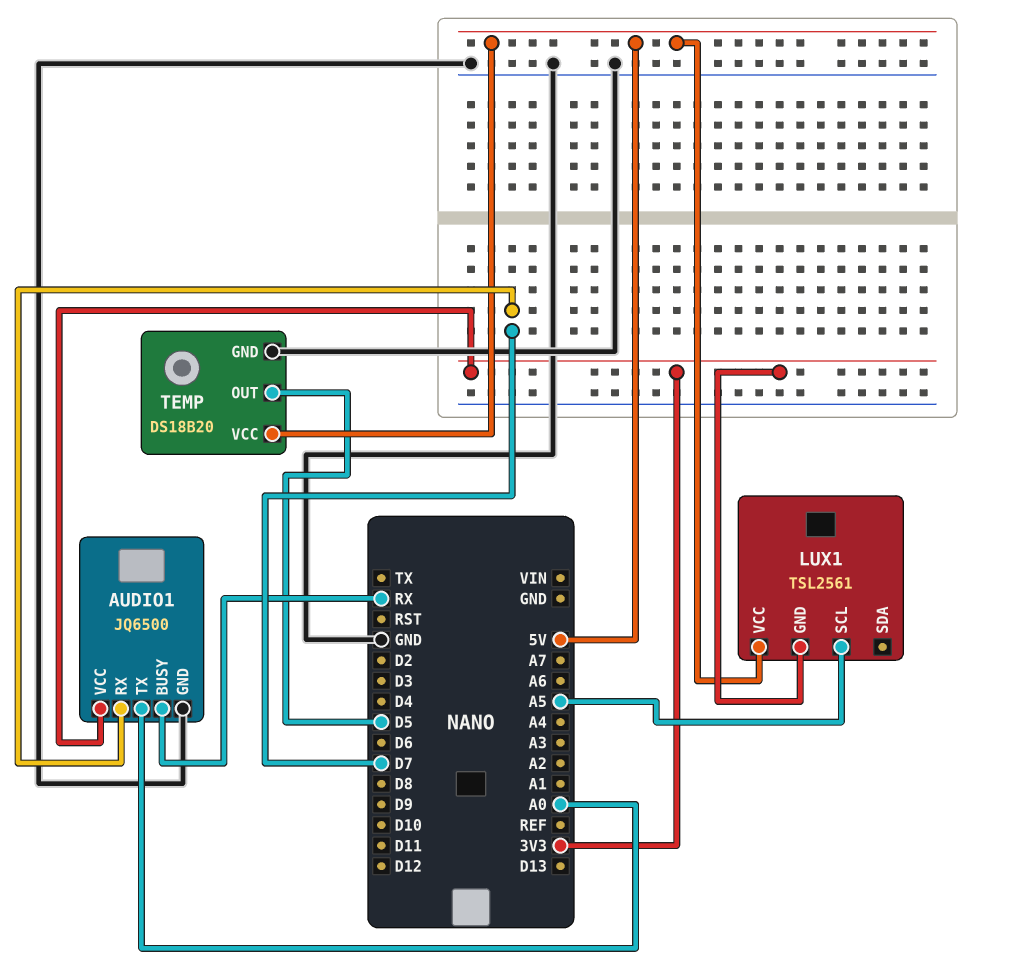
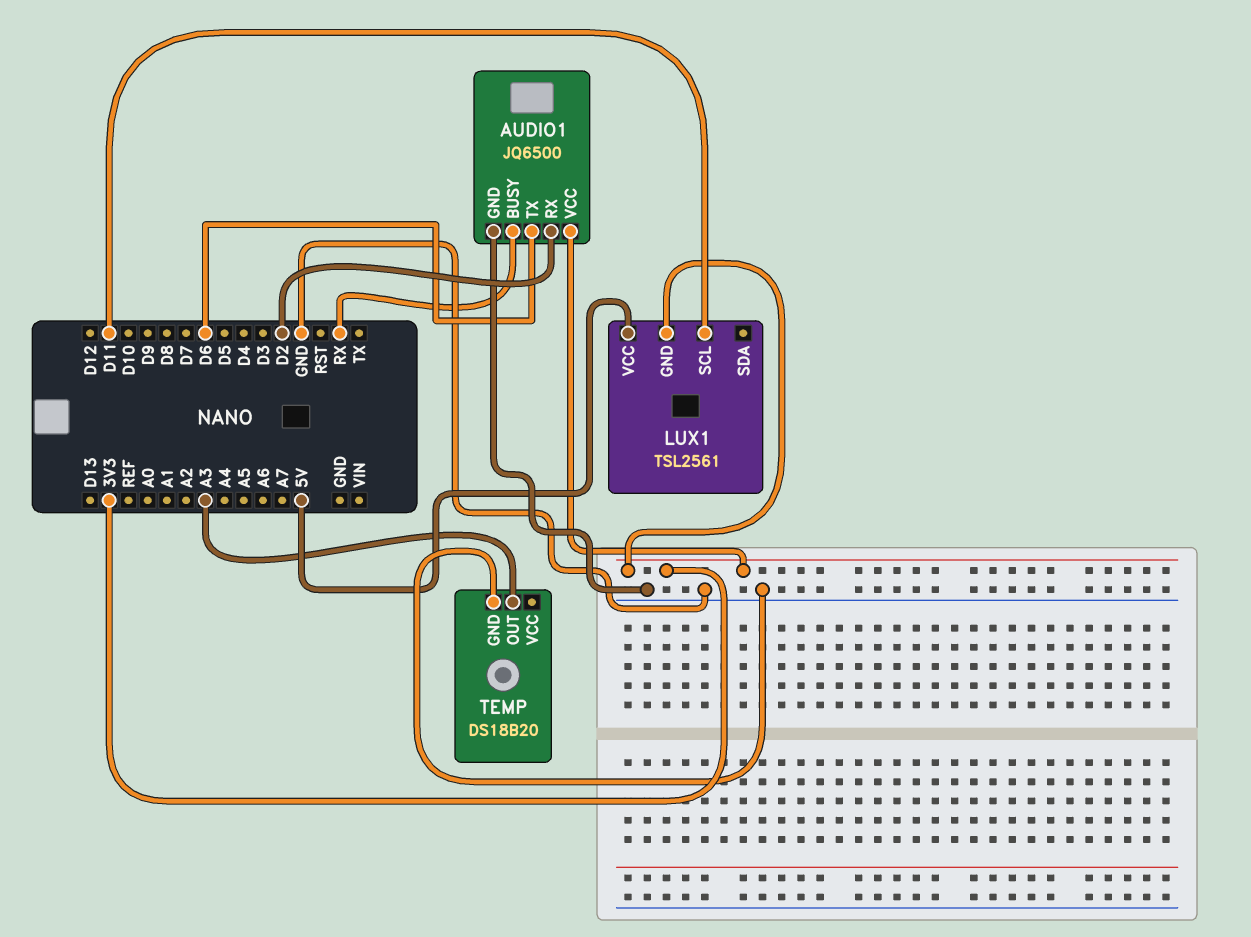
AUDIO1 pin RX: D7 -> D2
AUDIO1 pin TX: A0 -> D6
LUX1 pin SCL: A5 -> D11
TEMP pin OUT: D5 -> A3
TEMP pin VCC: 5V -> none

